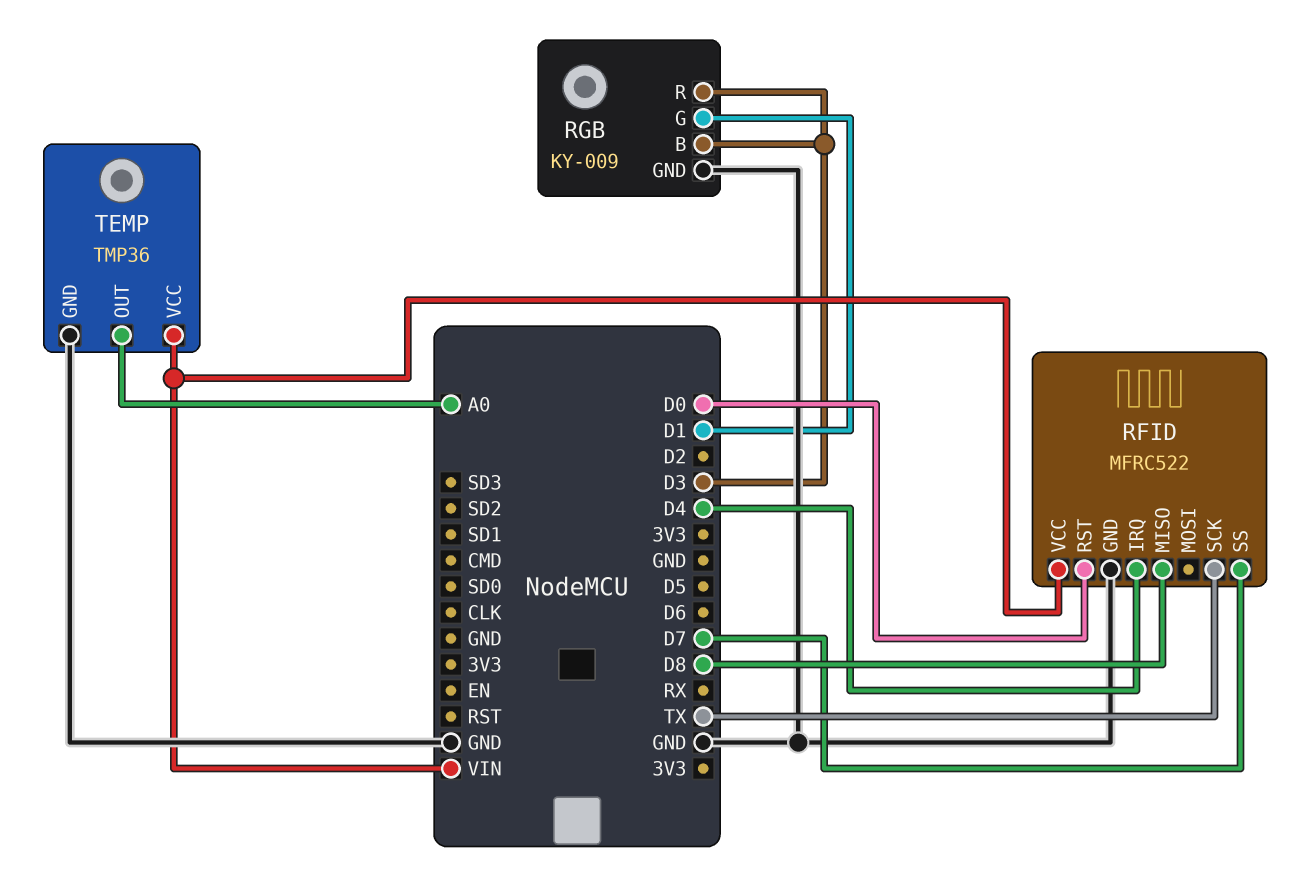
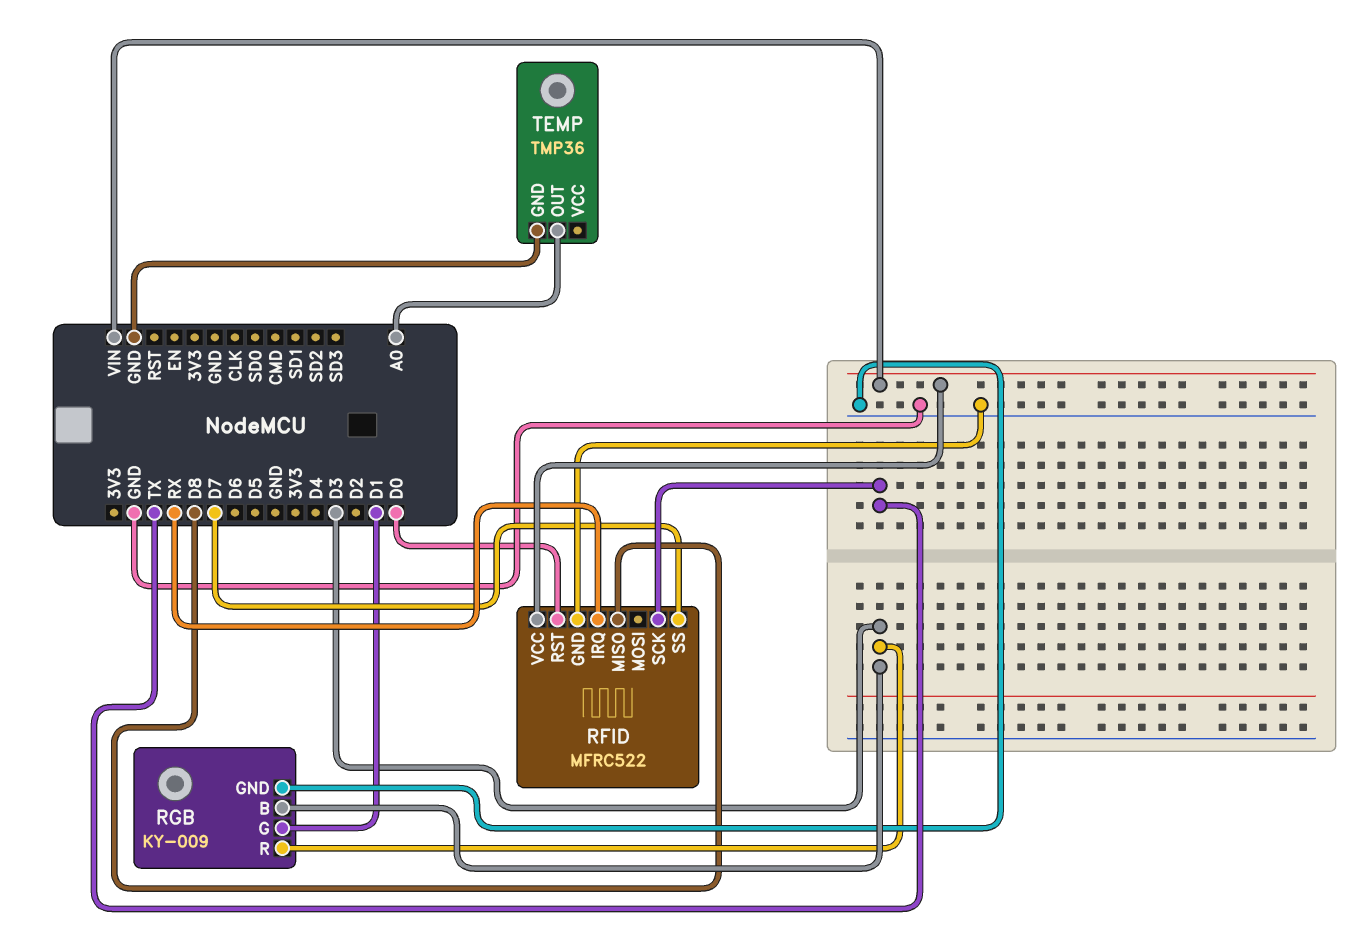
RFID pin IRQ: D4 -> RX
TEMP pin VCC: VIN -> none

